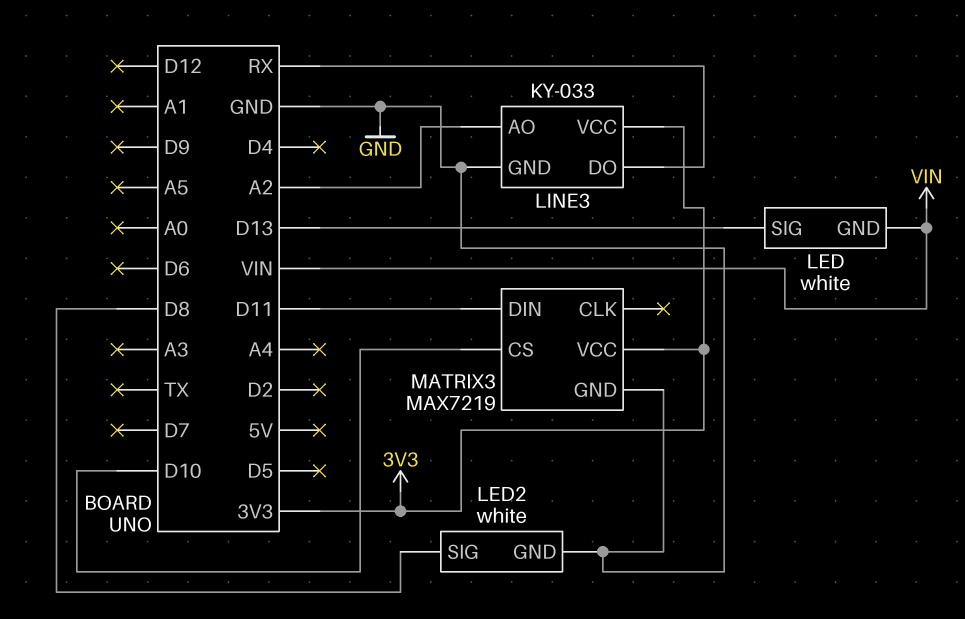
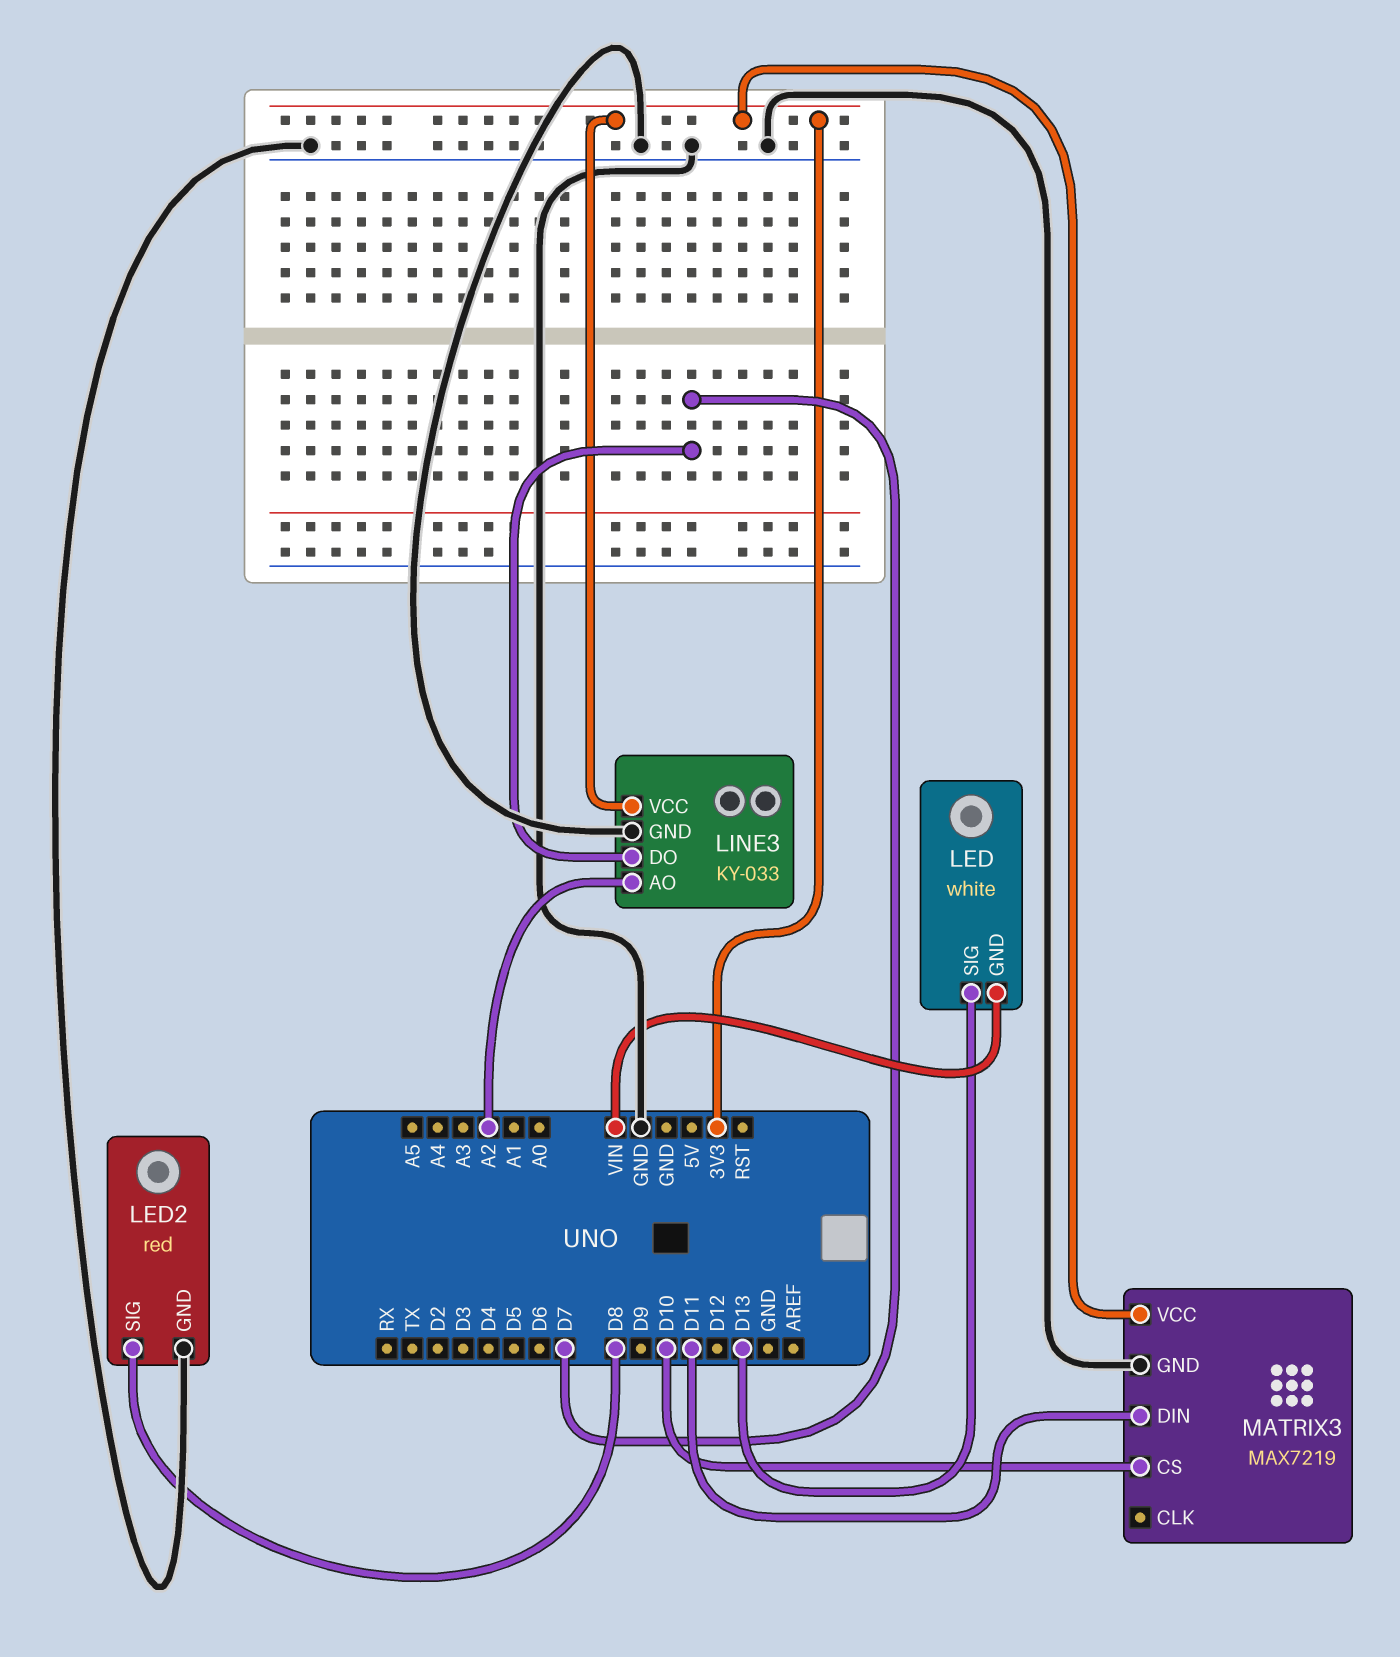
LED2: white -> red
LINE3 pin DO: RX -> D7

